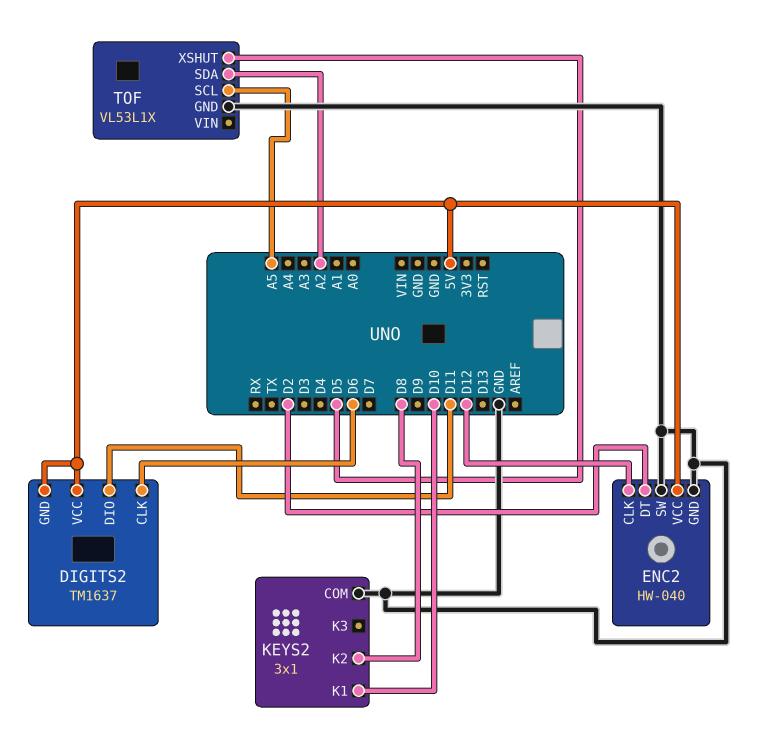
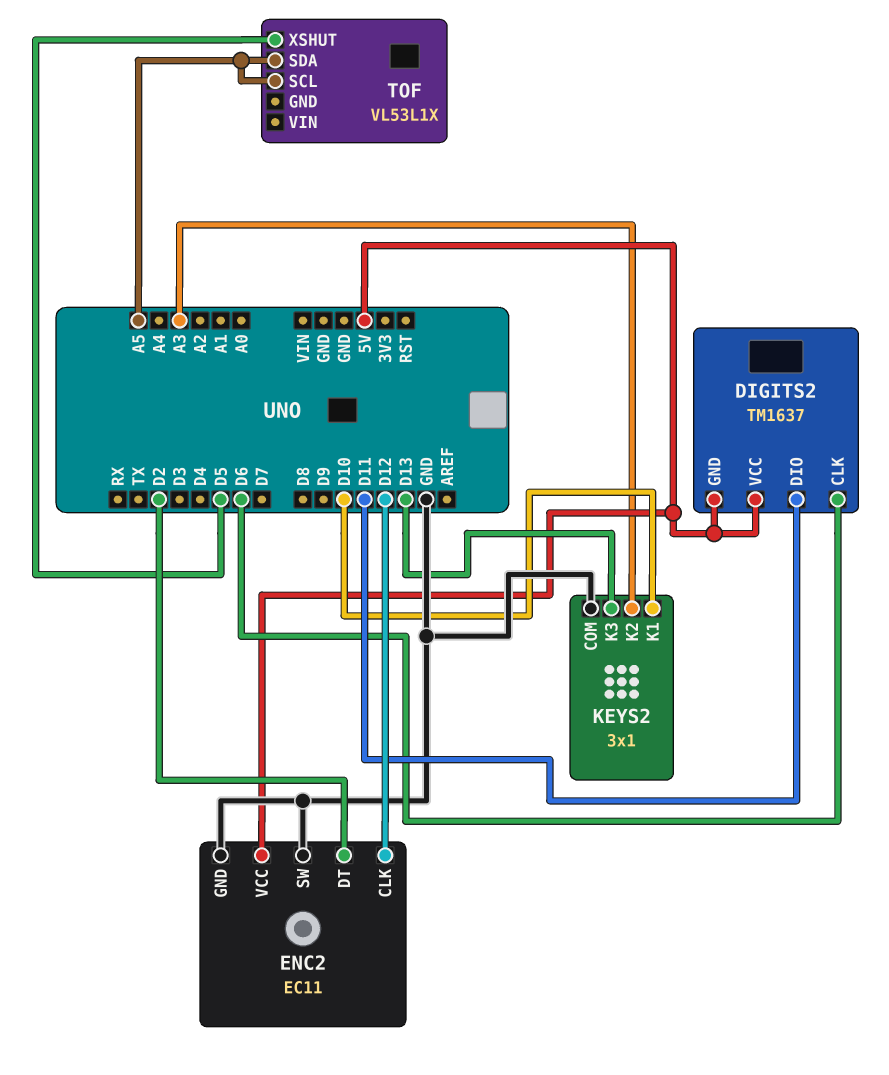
ENC2: HW-040 -> EC11
KEYS2 pin K2: D8 -> A3
KEYS2 pin K3: none -> D13
TOF pin GND: GND -> none
TOF pin SDA: A2 -> A5

